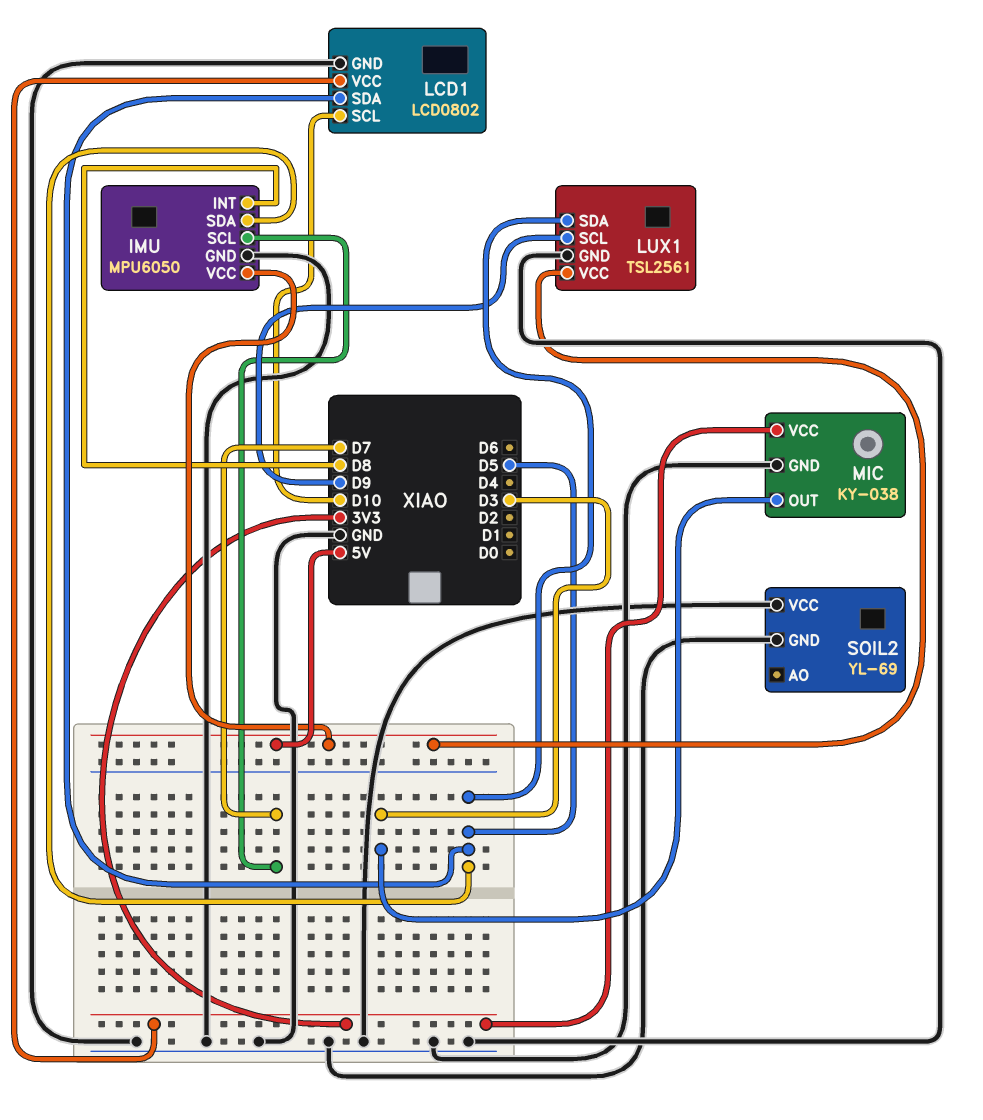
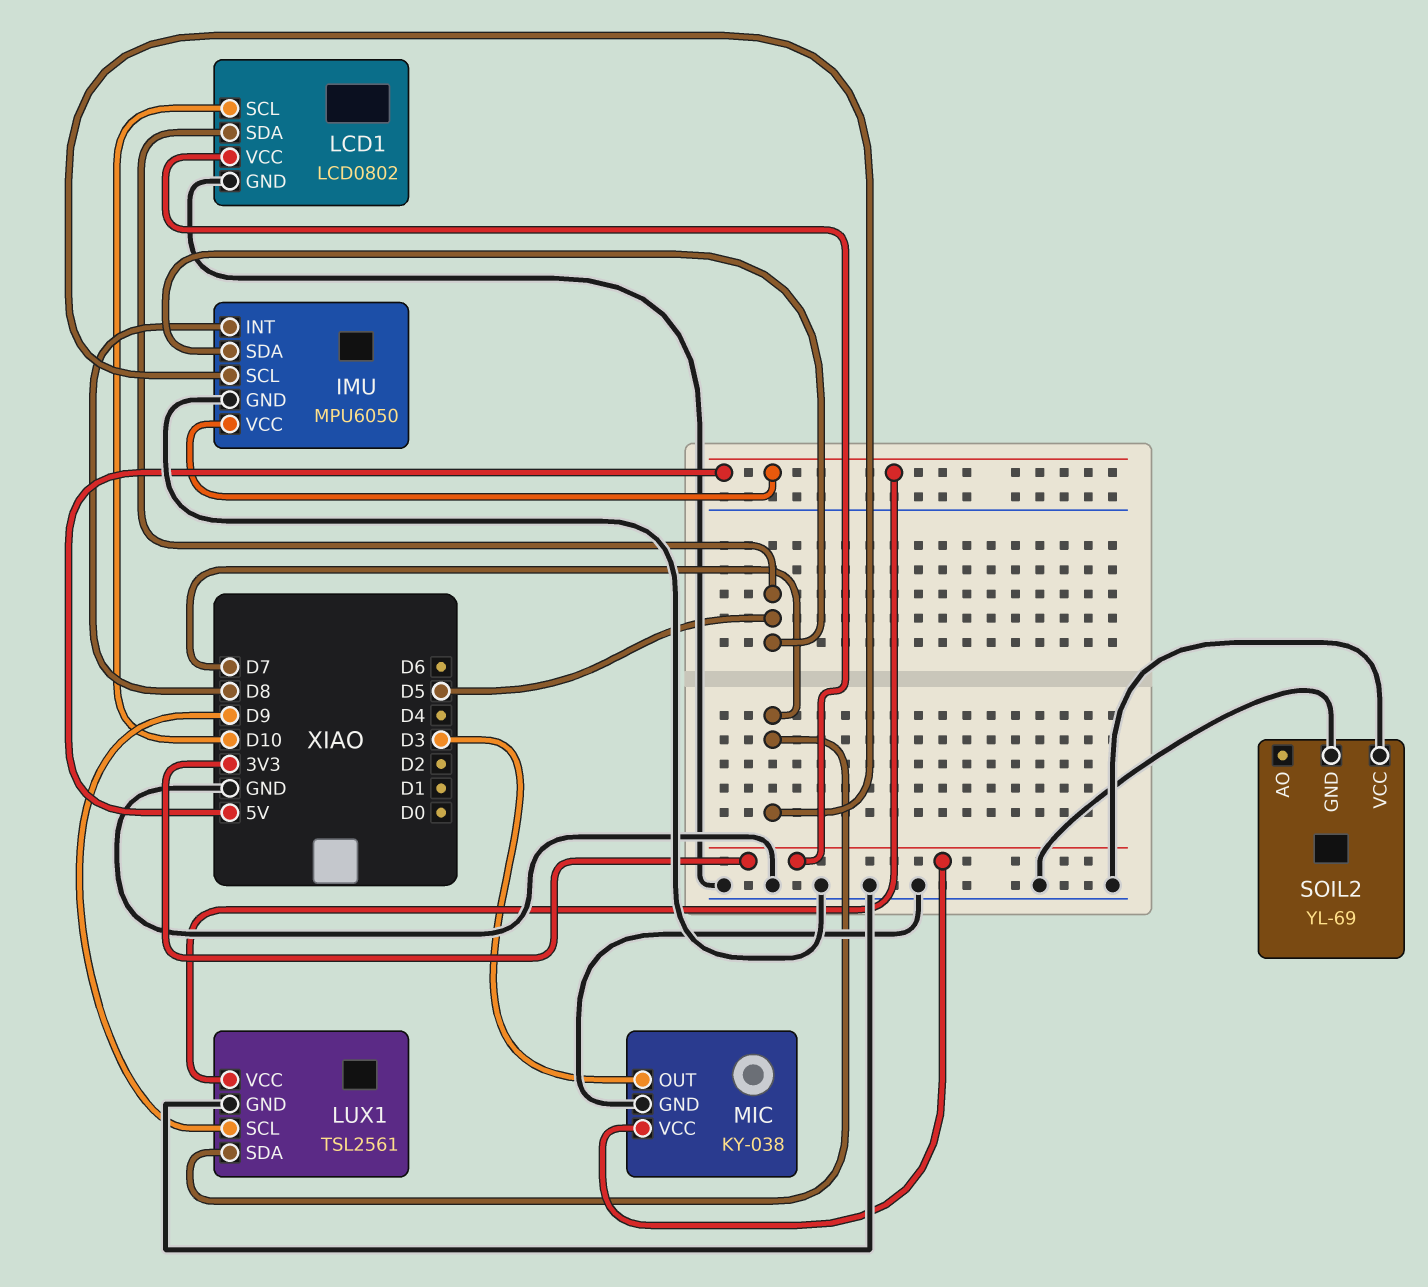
LUX1 pin SDA: D5 -> D7

